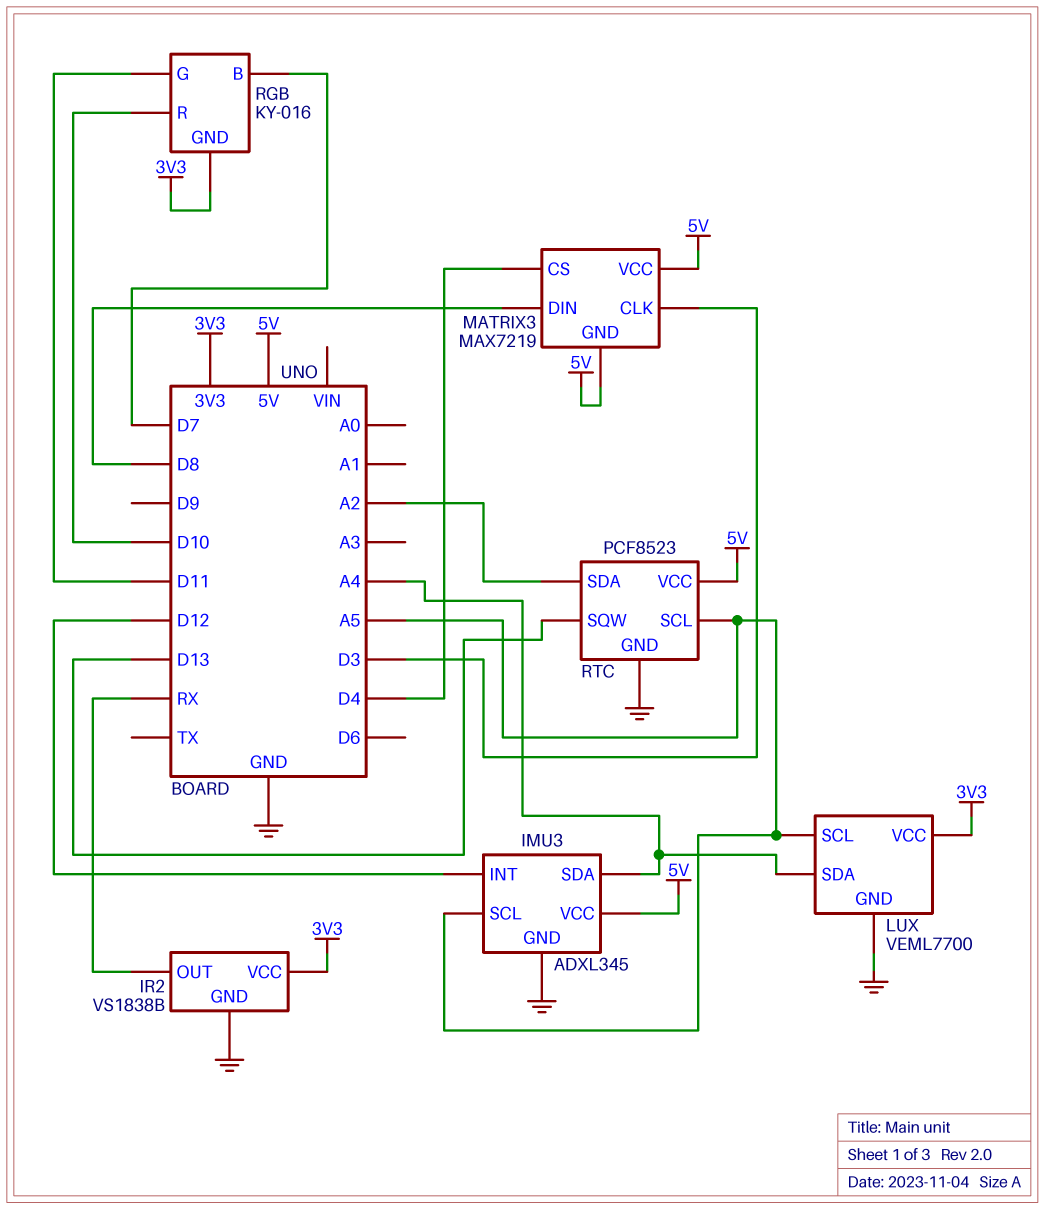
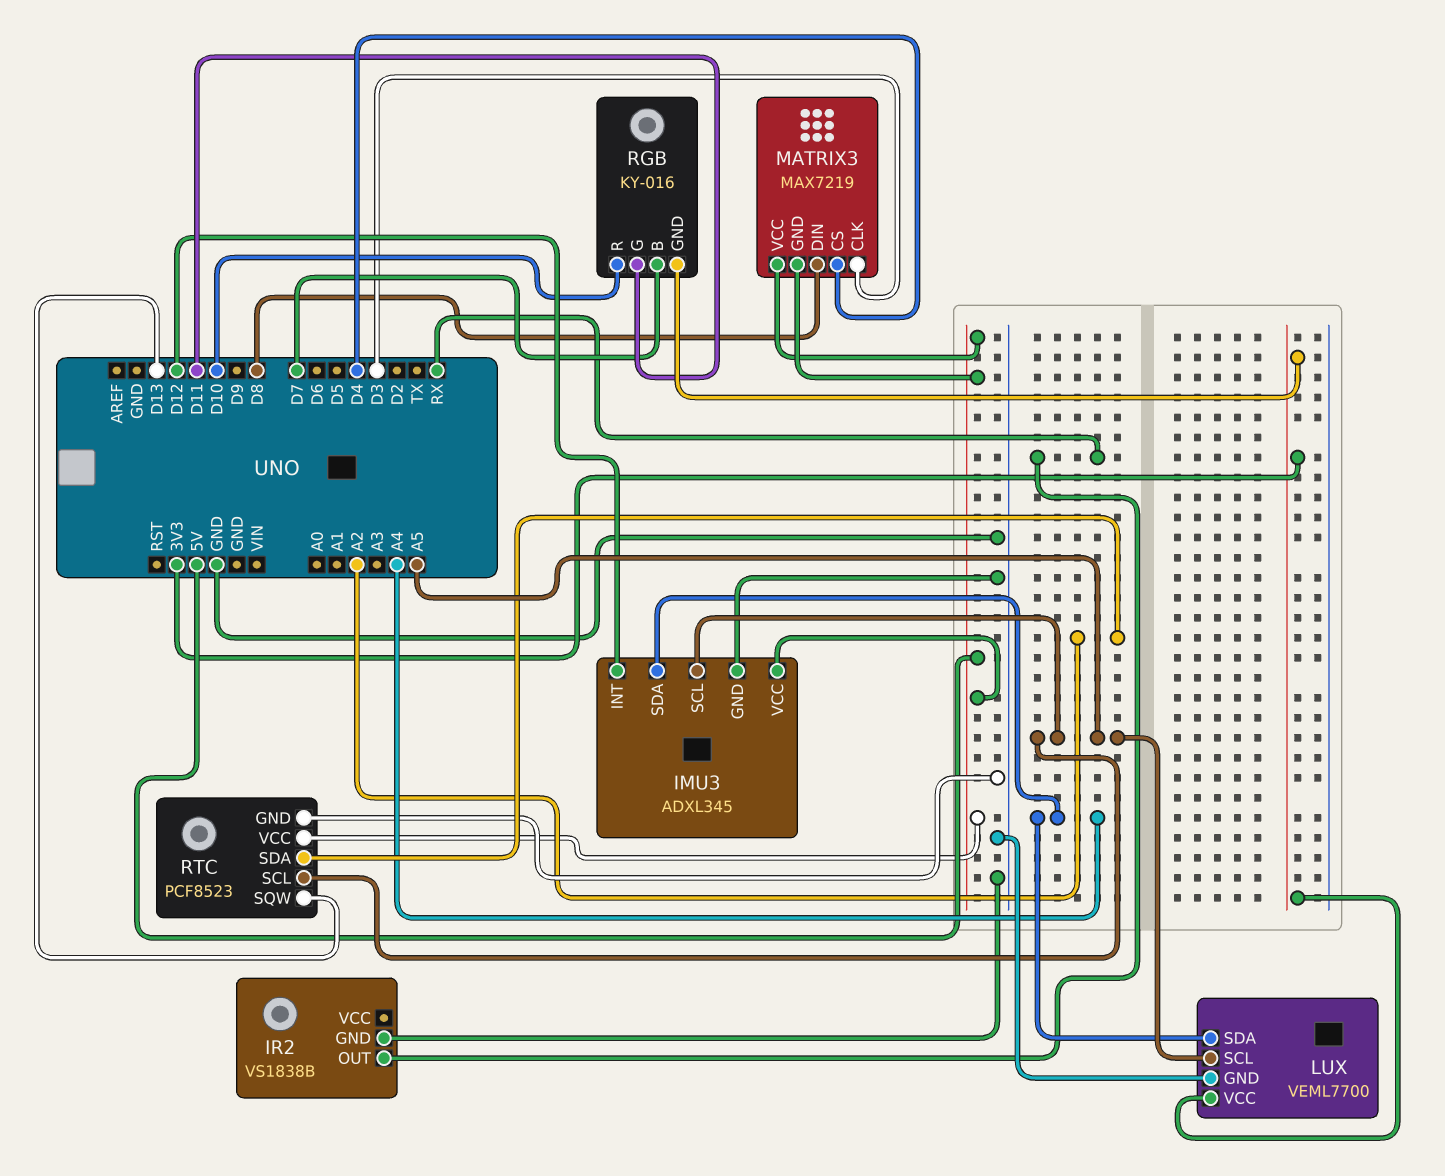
IR2 pin VCC: 3V3 -> none

